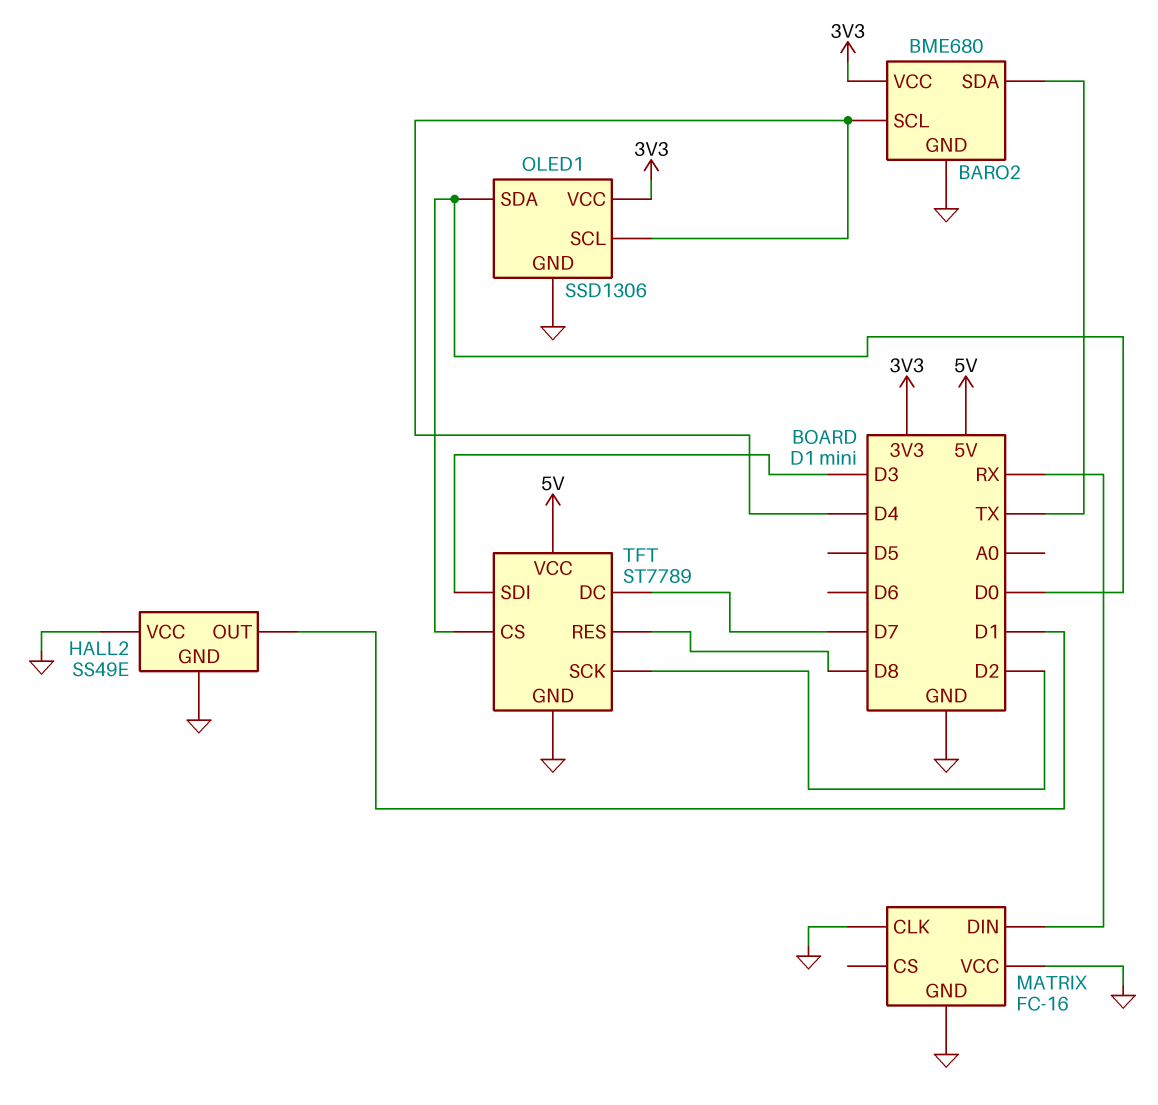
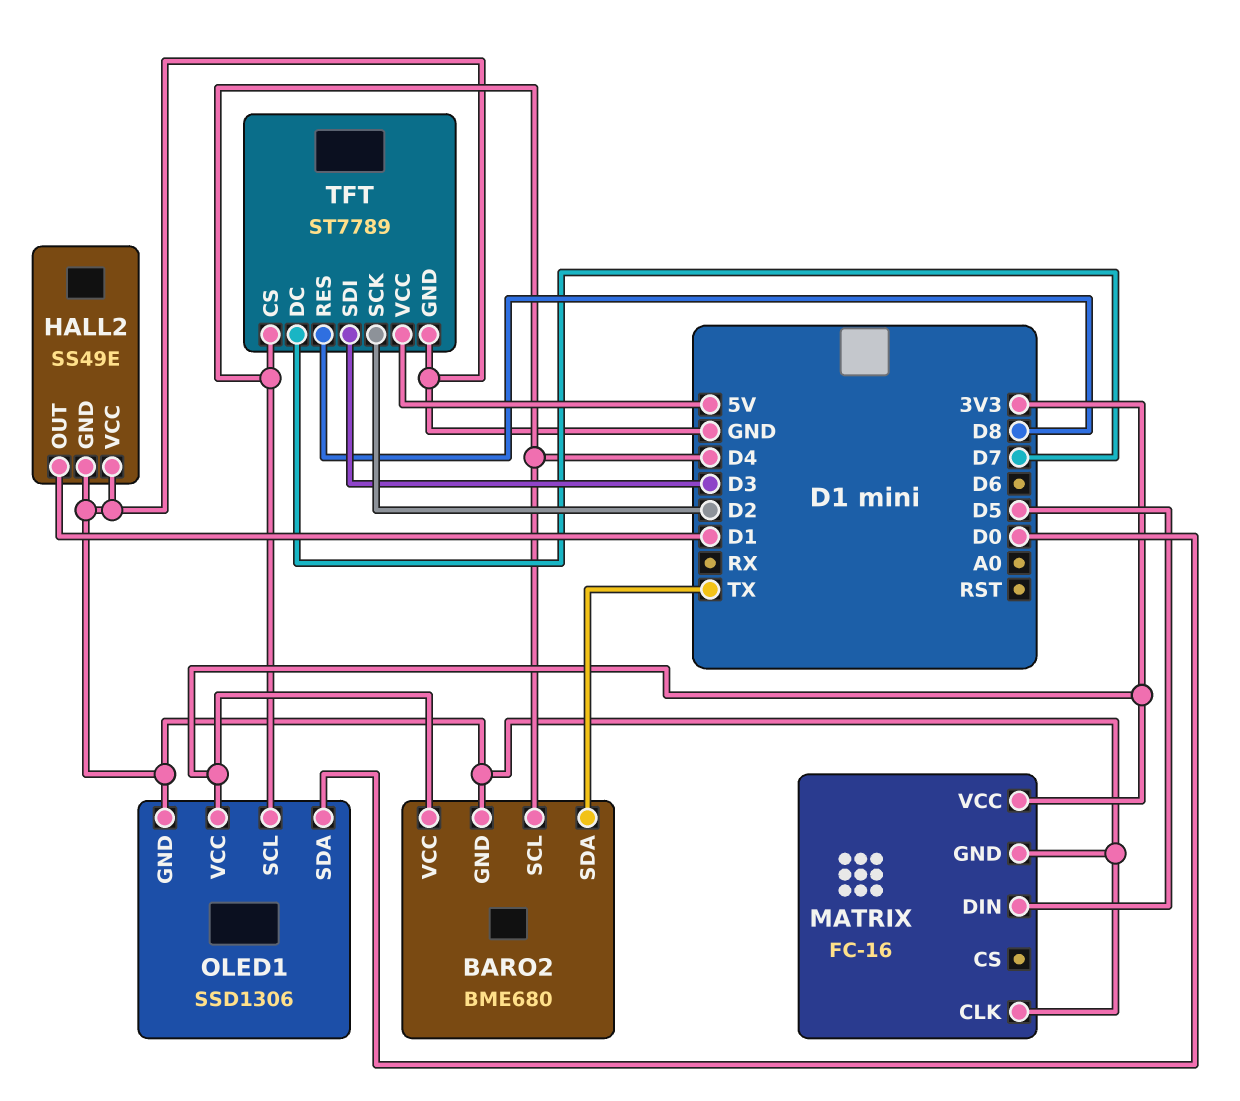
MATRIX pin DIN: RX -> D5
MATRIX pin VCC: GND -> 3V3
TFT pin CS: D0 -> D4

